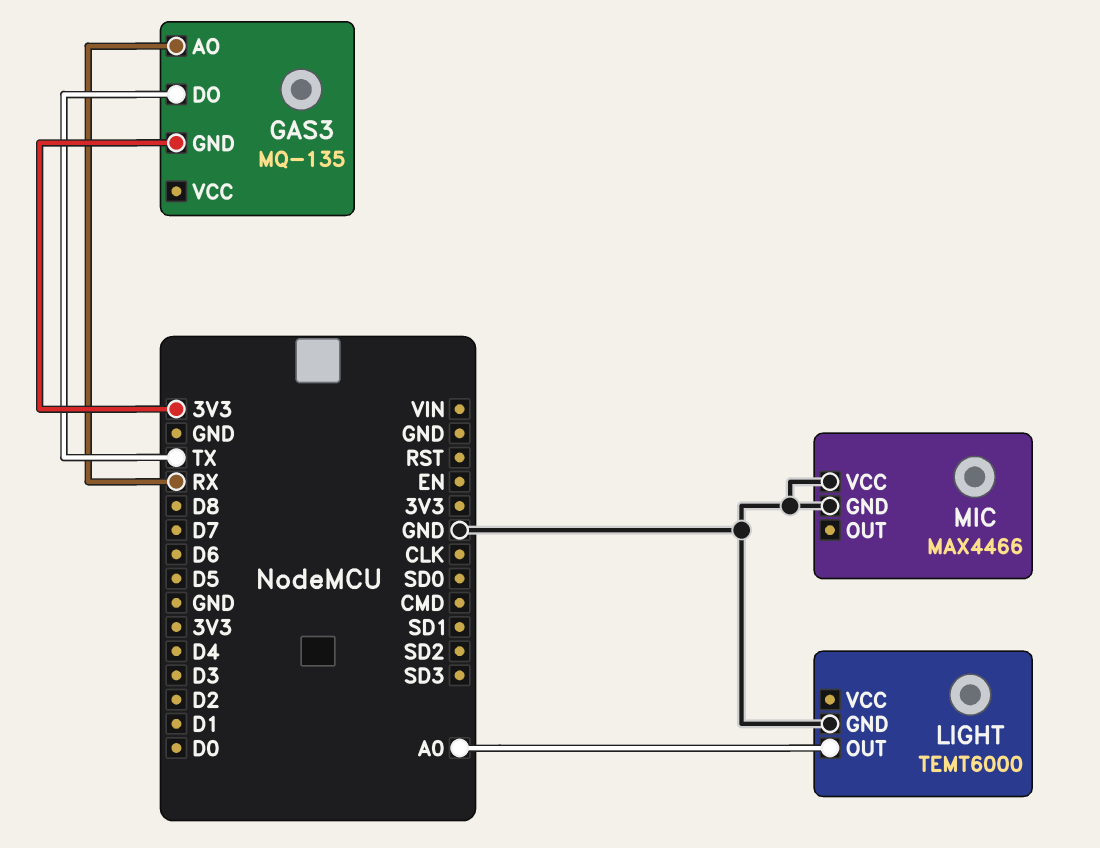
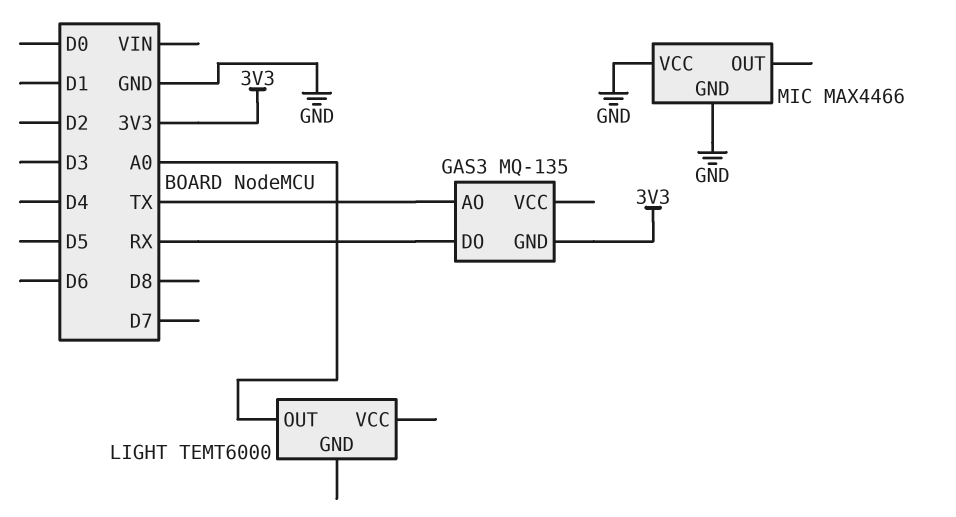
GAS3 pin AO: RX -> TX
GAS3 pin DO: TX -> RX
LIGHT pin GND: GND -> none

